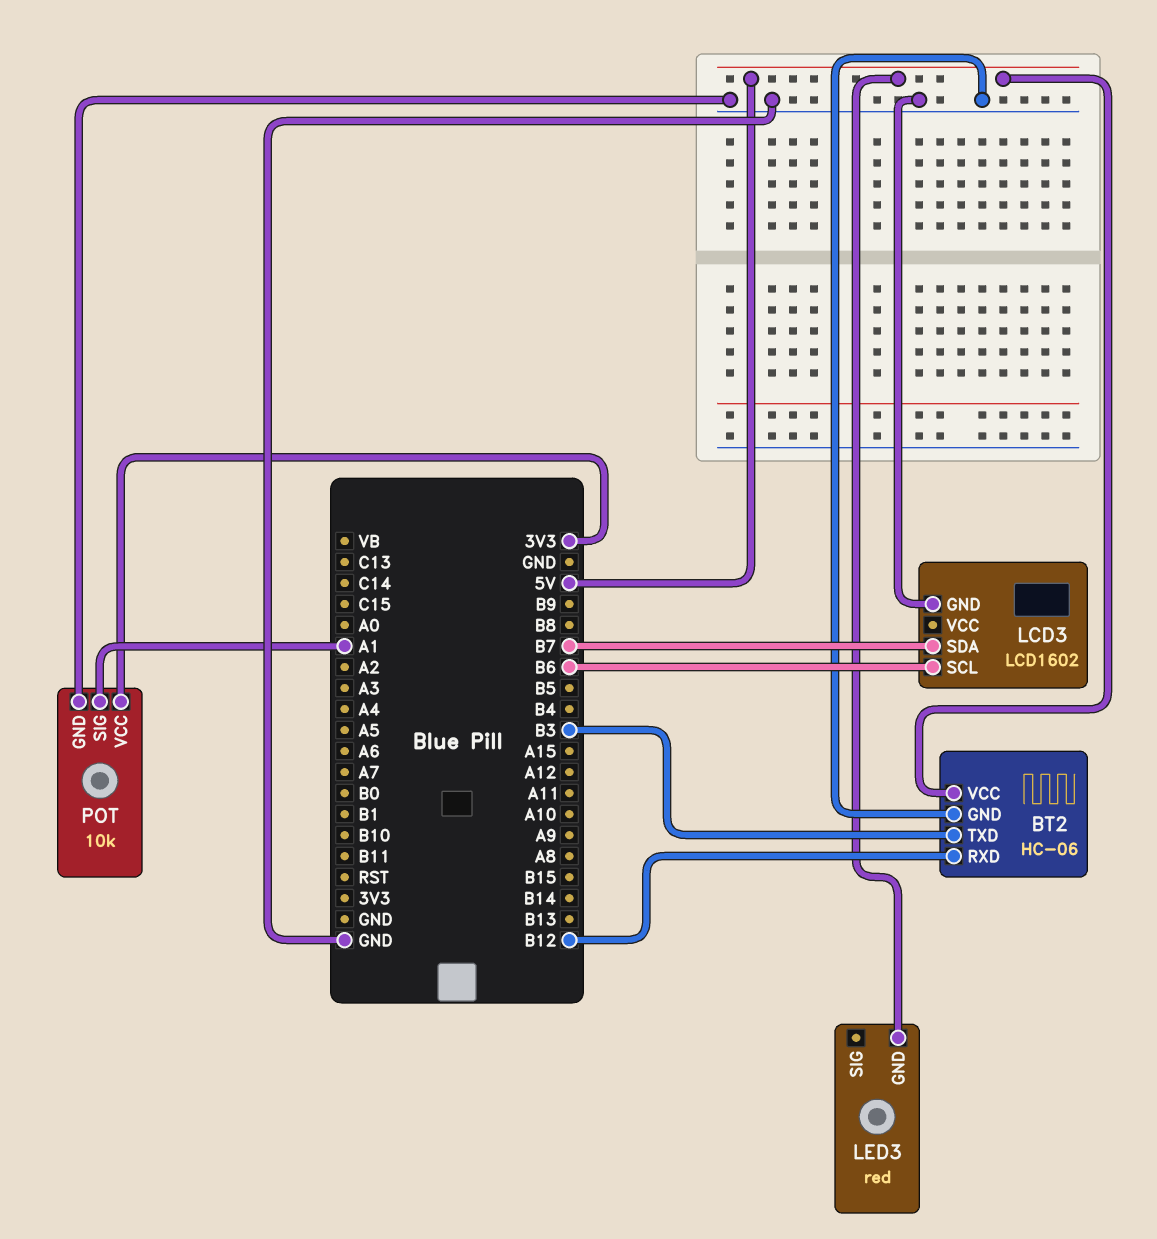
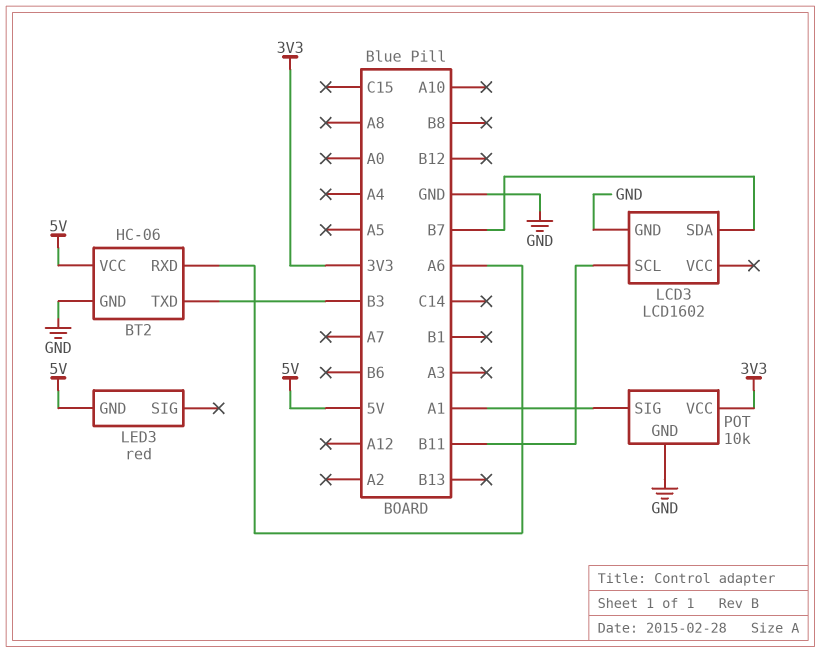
BT2 pin RXD: B12 -> A6
LCD3 pin SCL: B6 -> B11

